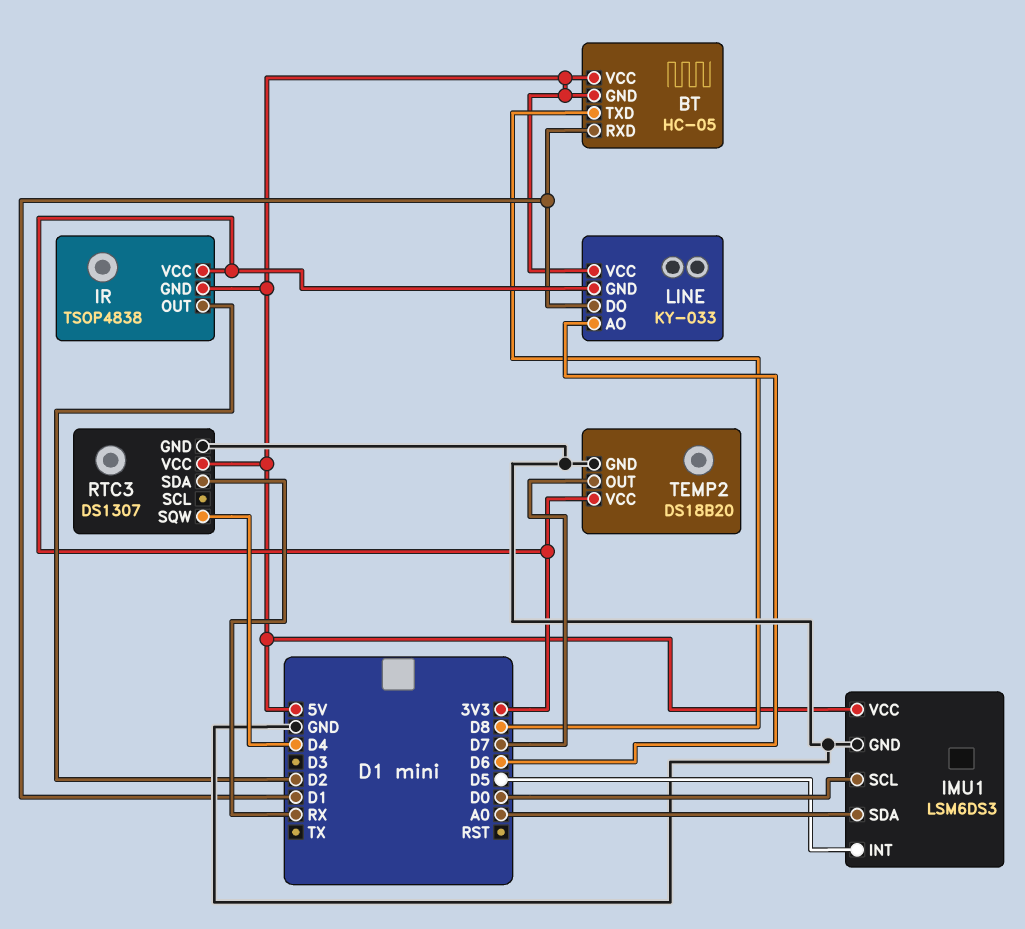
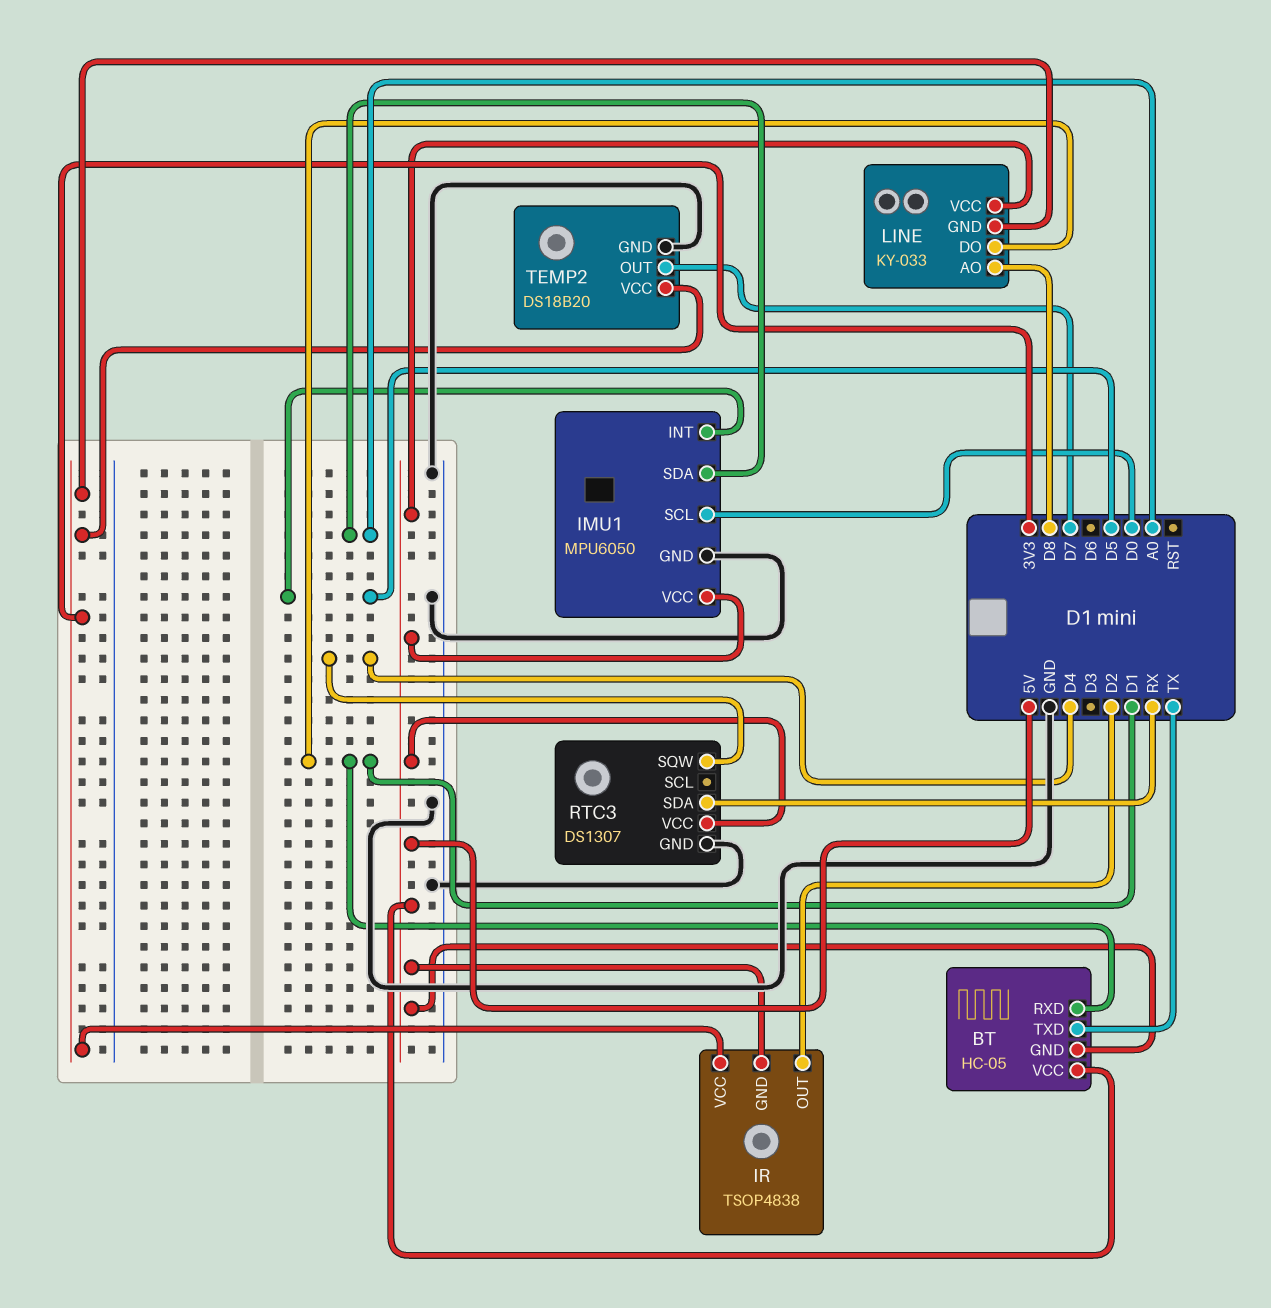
BT pin TXD: D8 -> TX
IMU1: LSM6DS3 -> MPU6050
LINE pin AO: D6 -> D8

